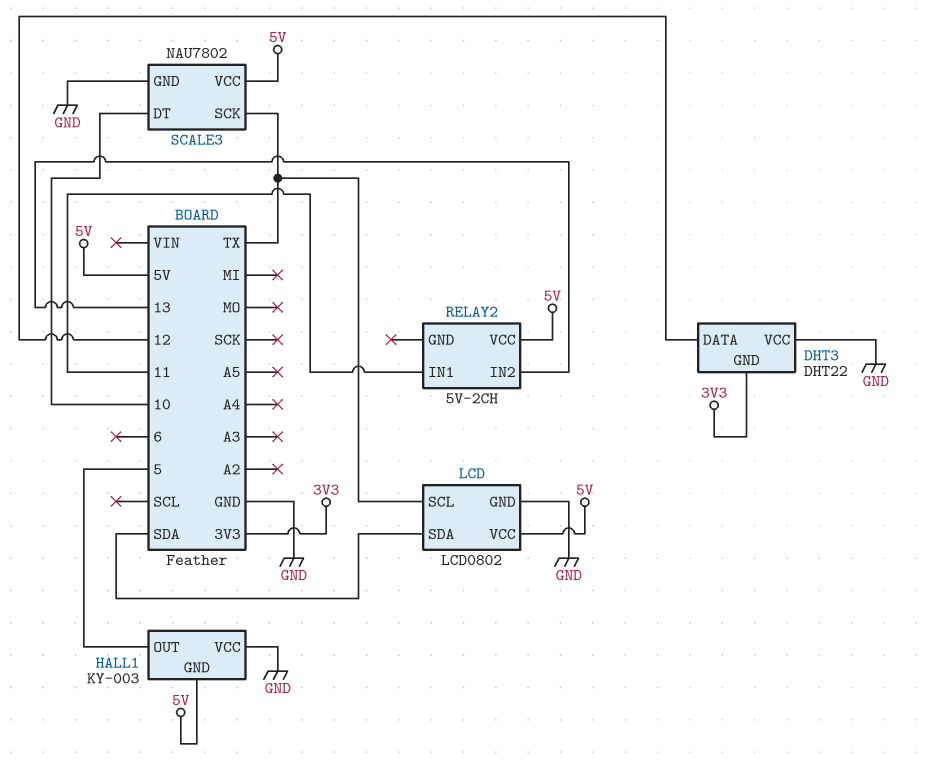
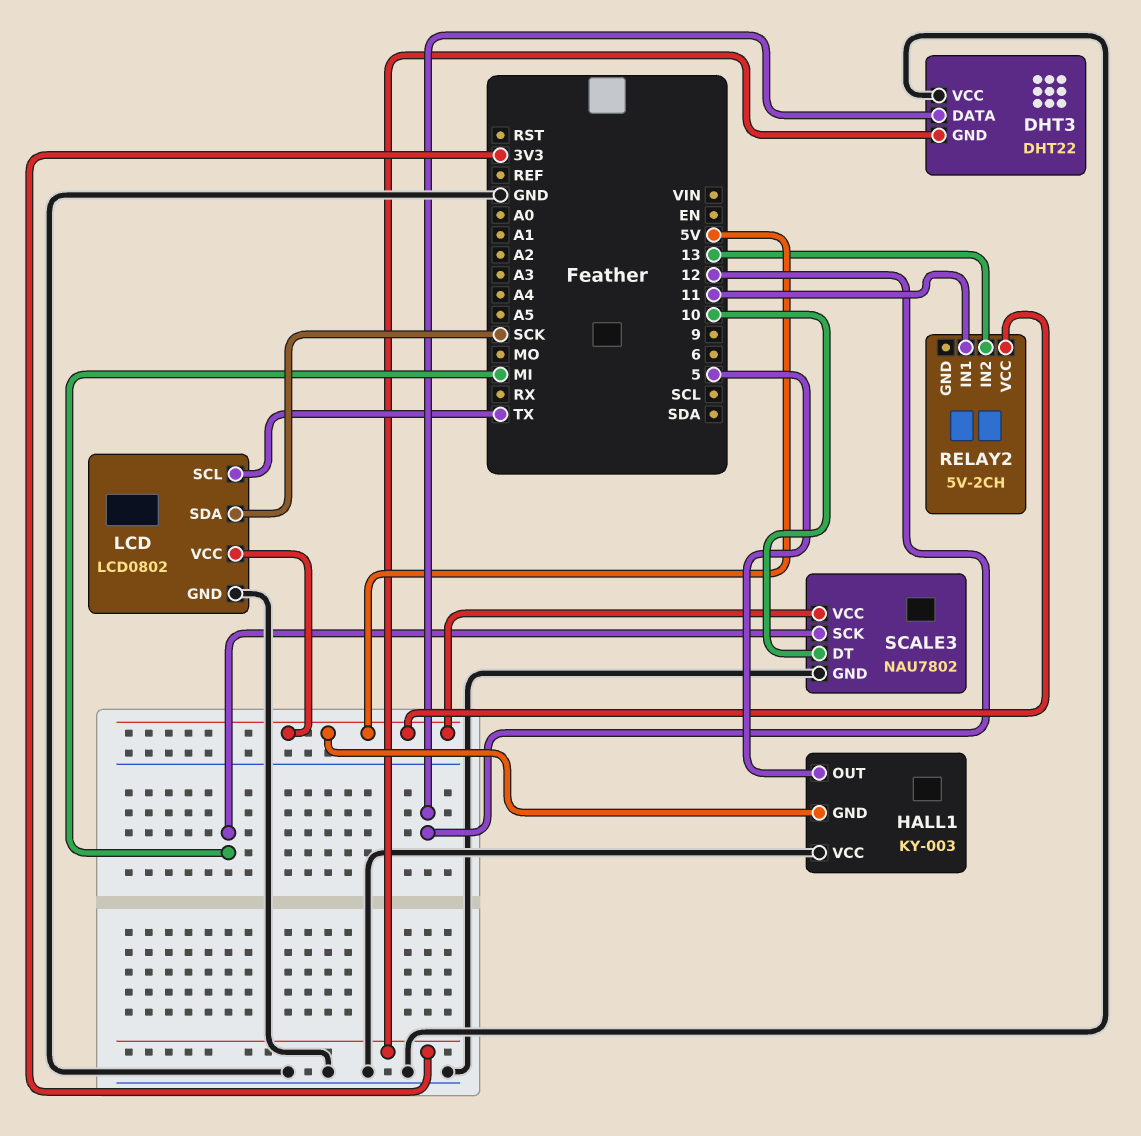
LCD pin SDA: SDA -> SCK
SCALE3 pin SCK: TX -> MI

